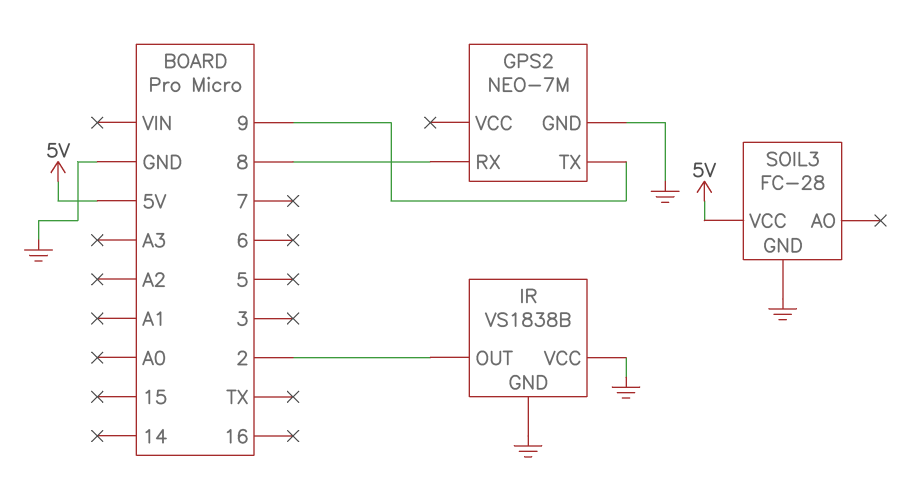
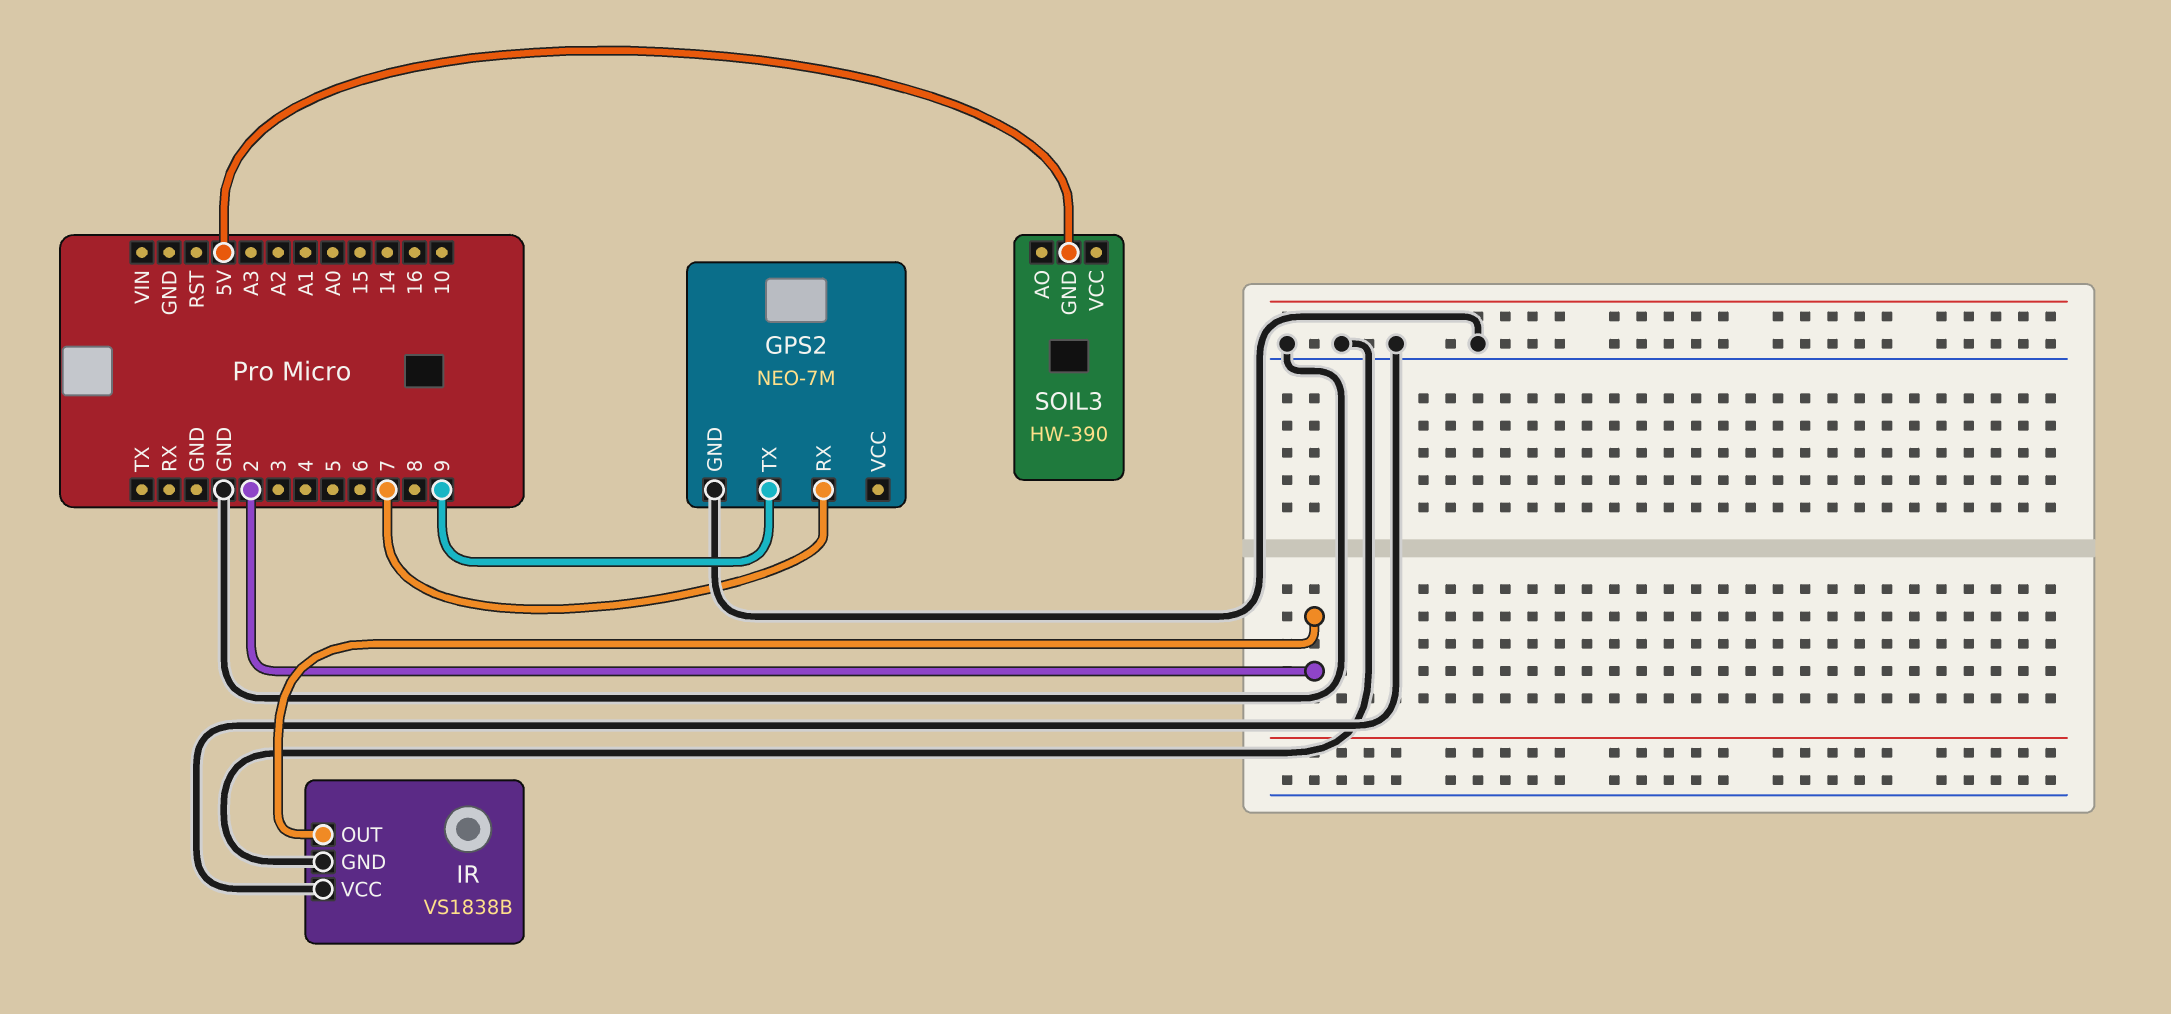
GPS2 pin RX: 8 -> 7
SOIL3: FC-28 -> HW-390
SOIL3 pin GND: GND -> 5V
SOIL3 pin VCC: 5V -> none

